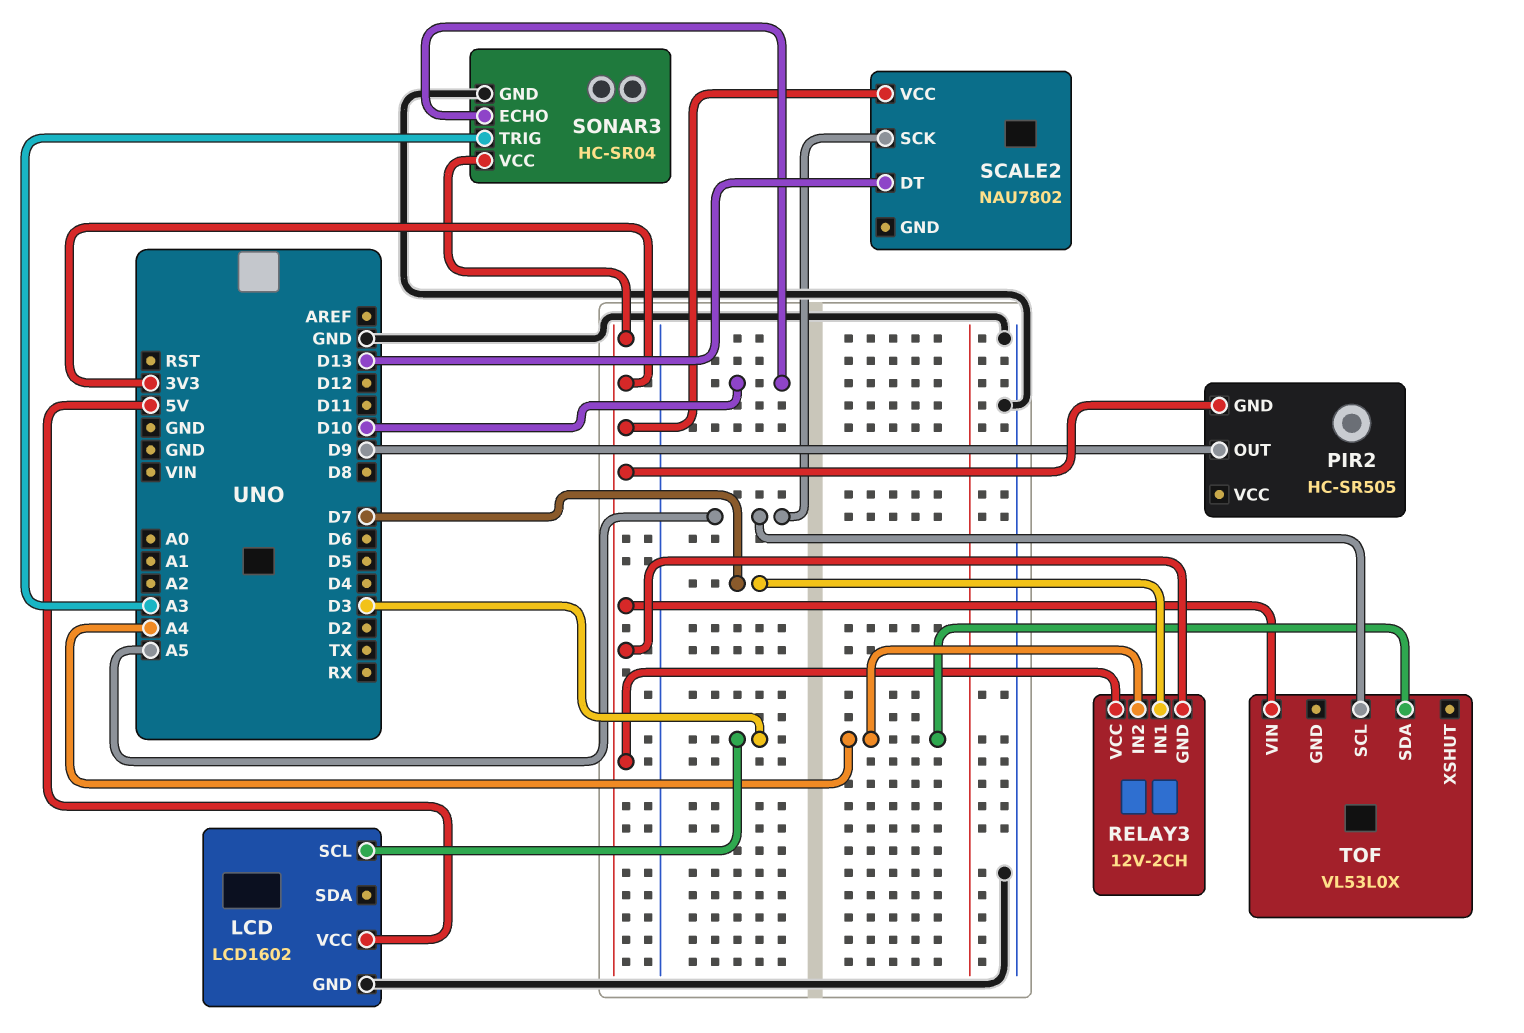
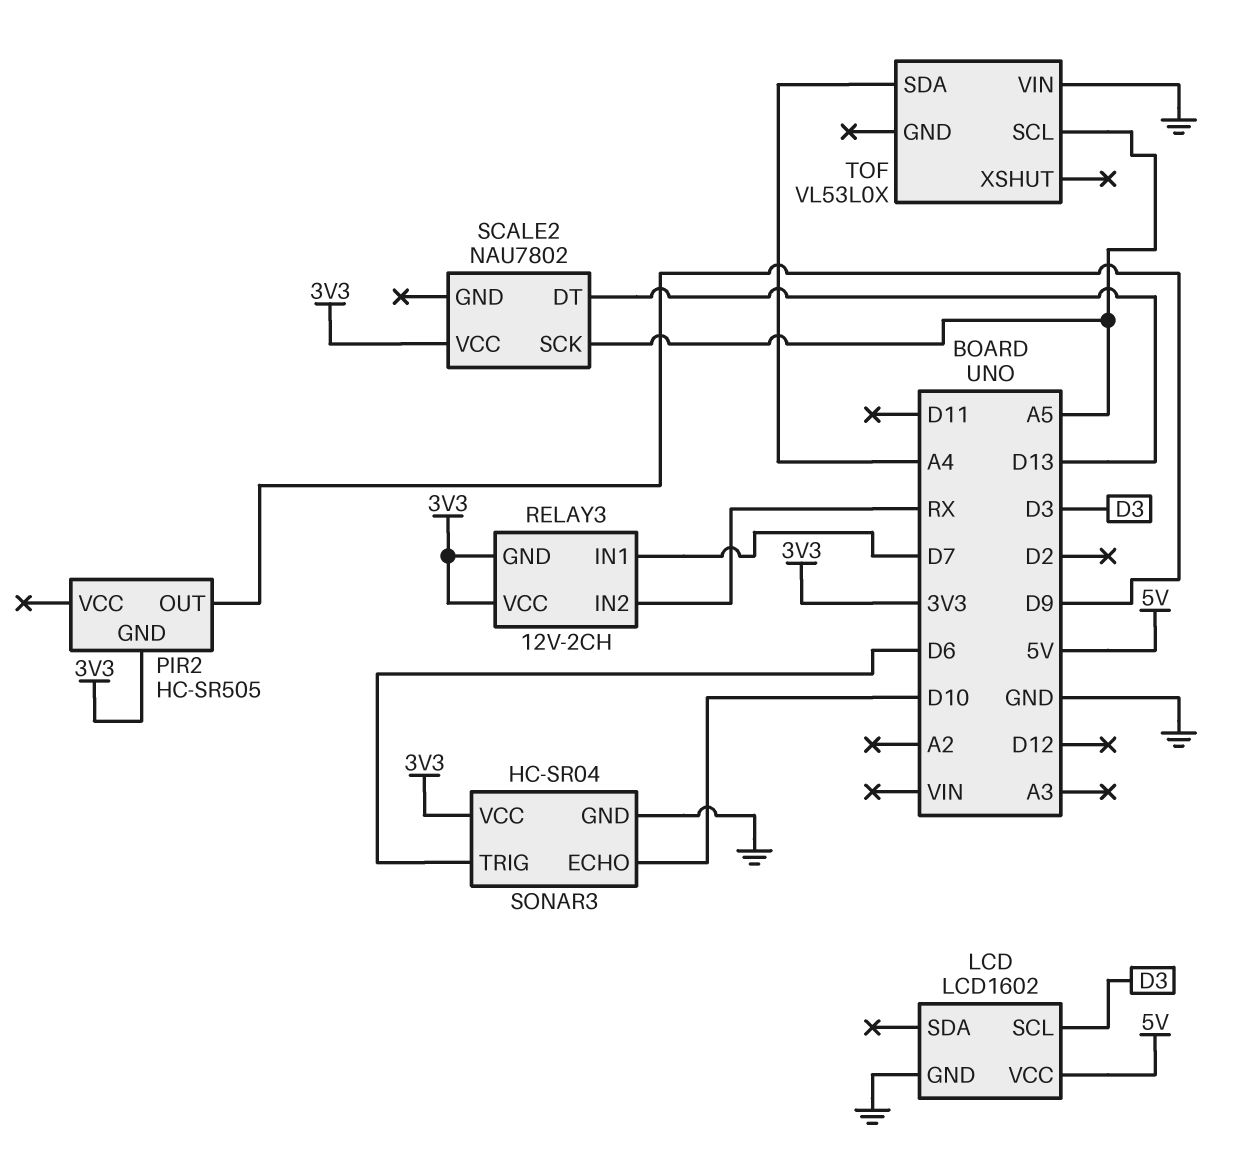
RELAY3 pin IN2: A4 -> RX
SONAR3 pin TRIG: A3 -> D6
TOF pin VIN: 3V3 -> GND

